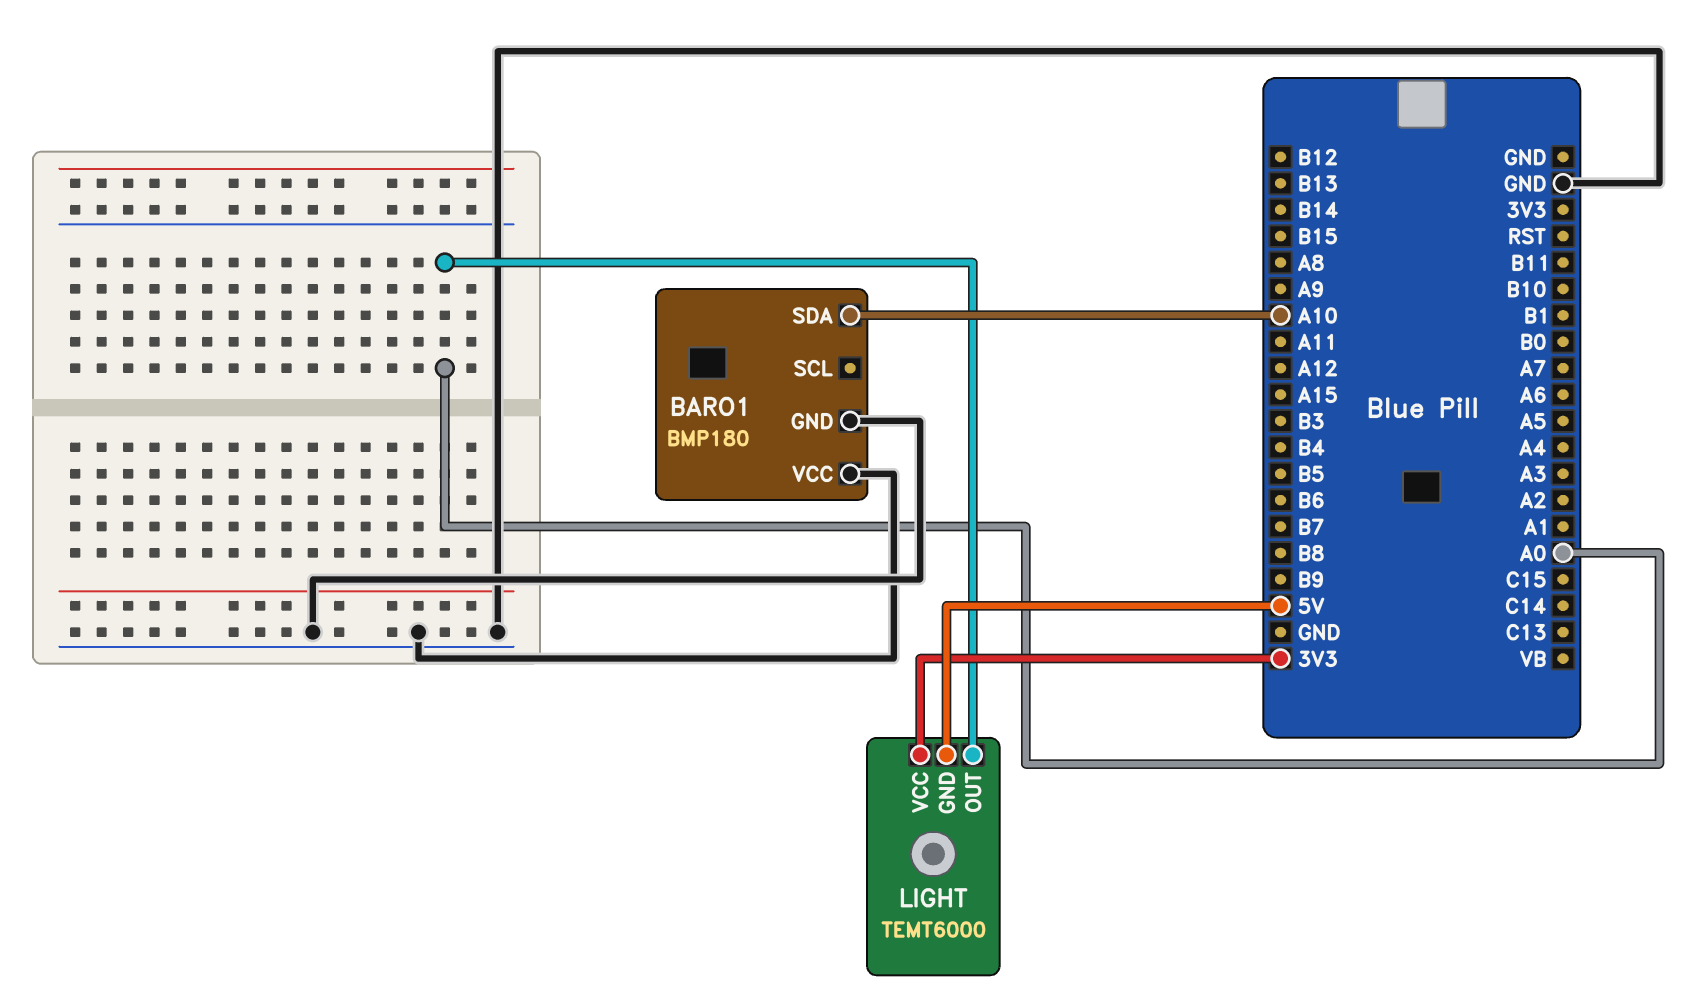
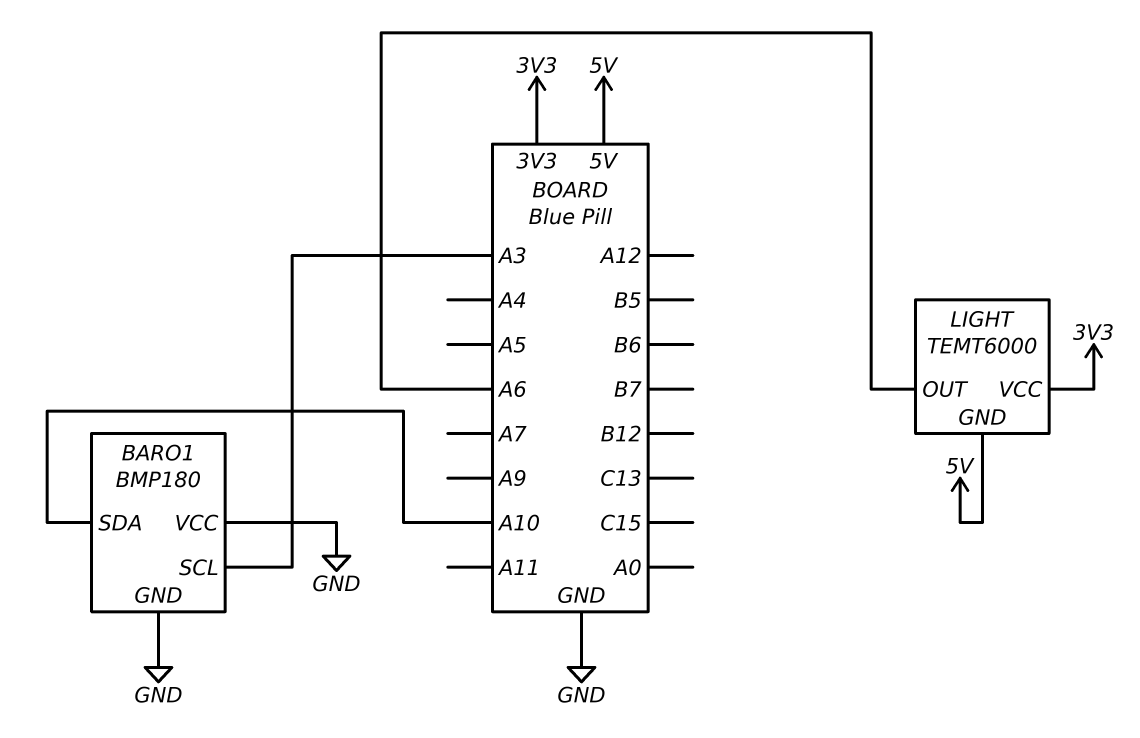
BARO1 pin SCL: none -> A3
LIGHT pin OUT: A0 -> A6

